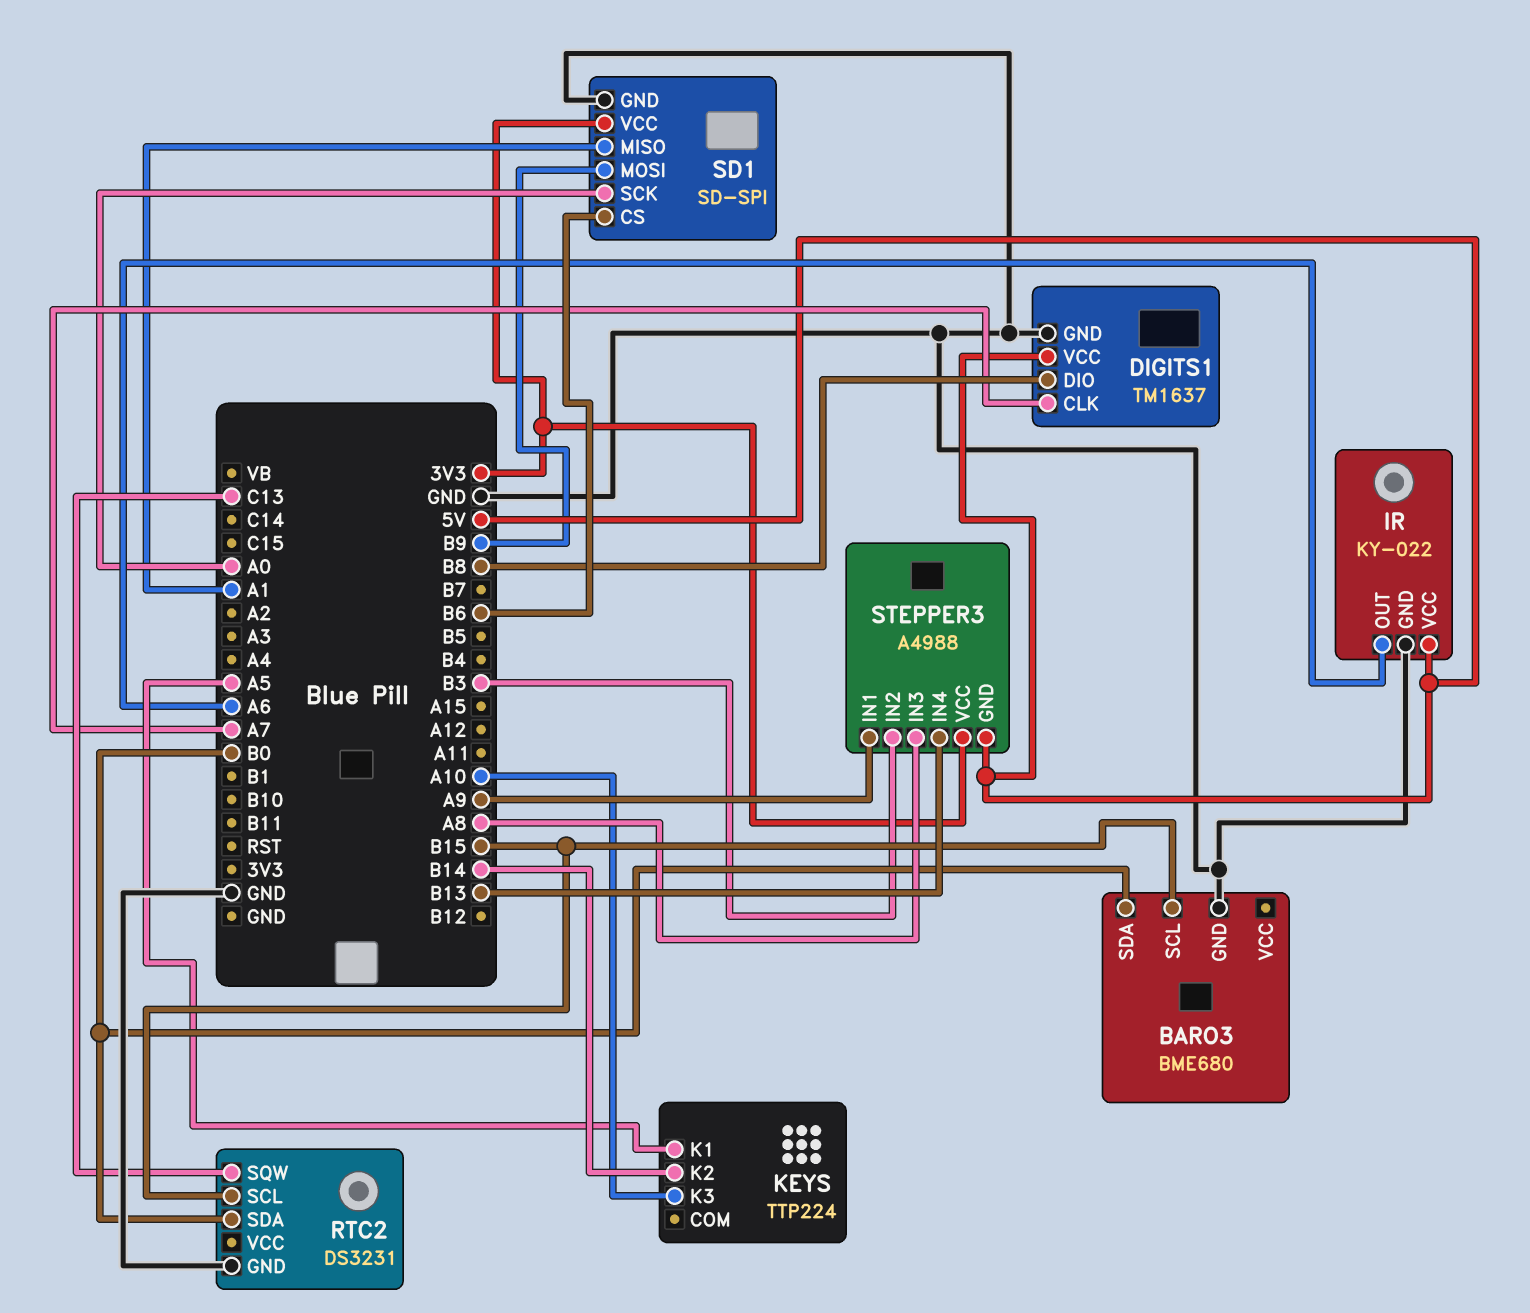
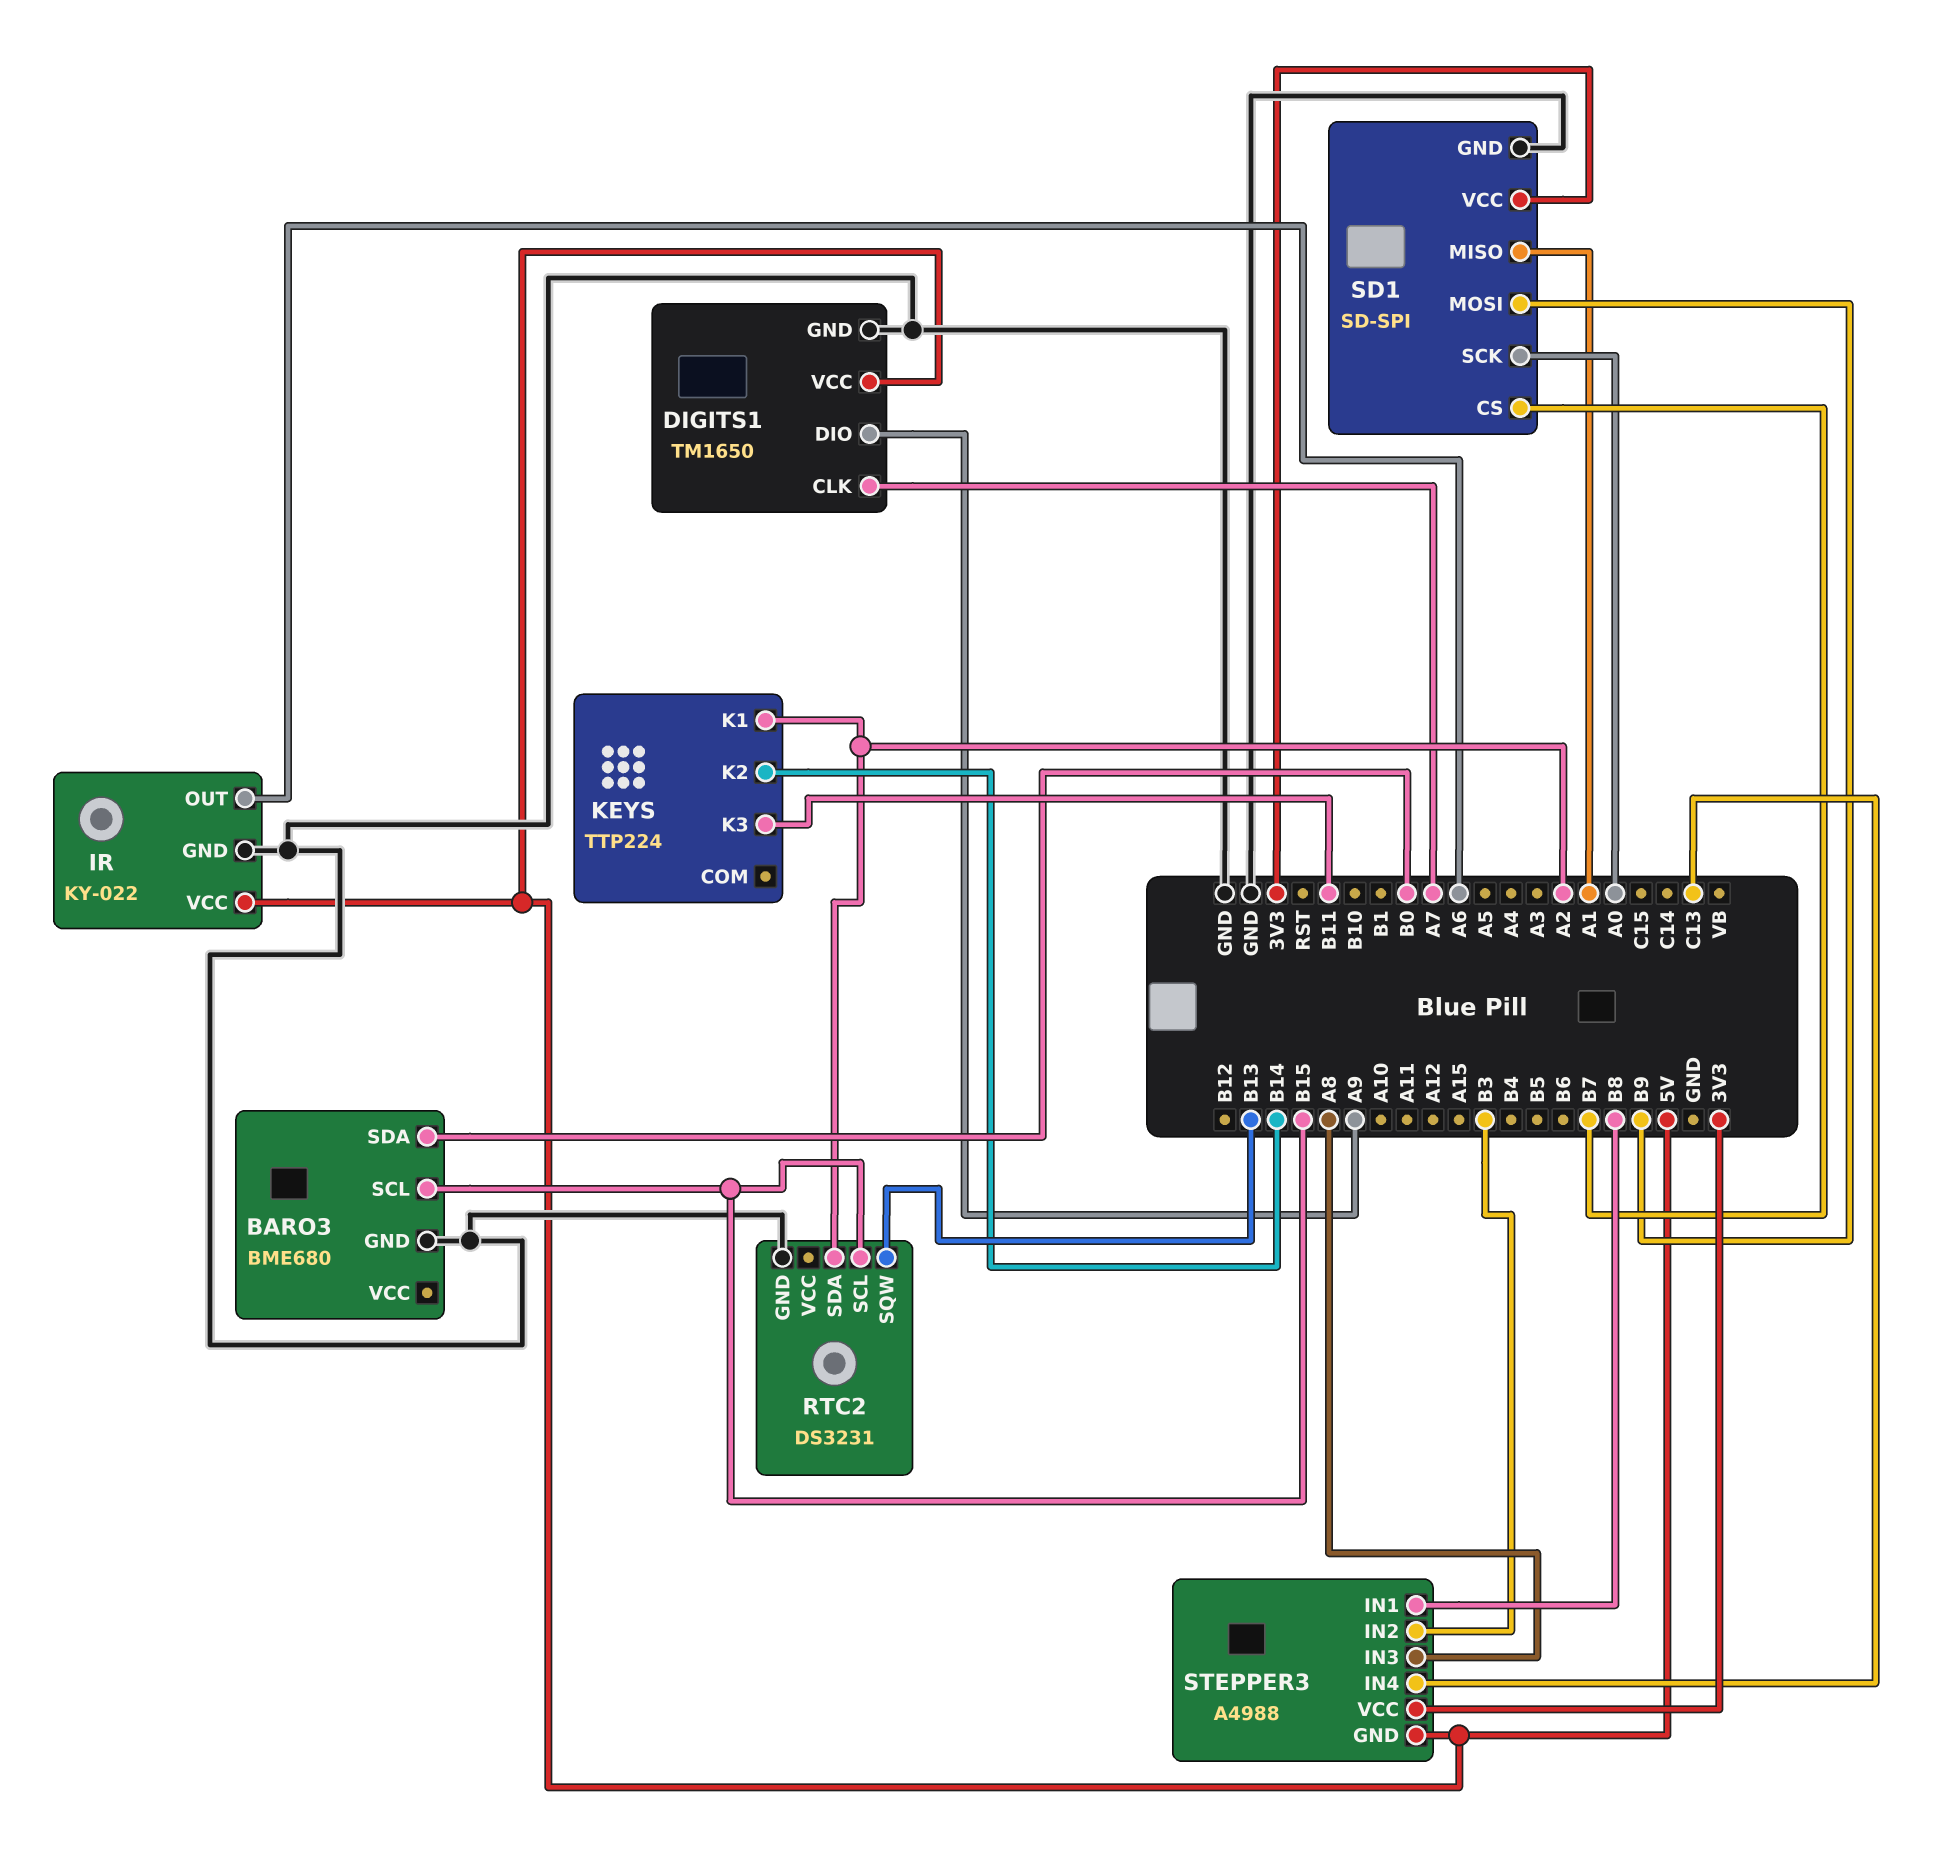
DIGITS1: TM1637 -> TM1650
DIGITS1 pin DIO: B8 -> A9
KEYS pin K1: A5 -> A2
KEYS pin K3: A10 -> B11
RTC2 pin SDA: B0 -> A2
RTC2 pin SQW: C13 -> B13
SD1 pin CS: B6 -> B7
STEPPER3 pin IN1: A9 -> B8
STEPPER3 pin IN4: B13 -> C13

